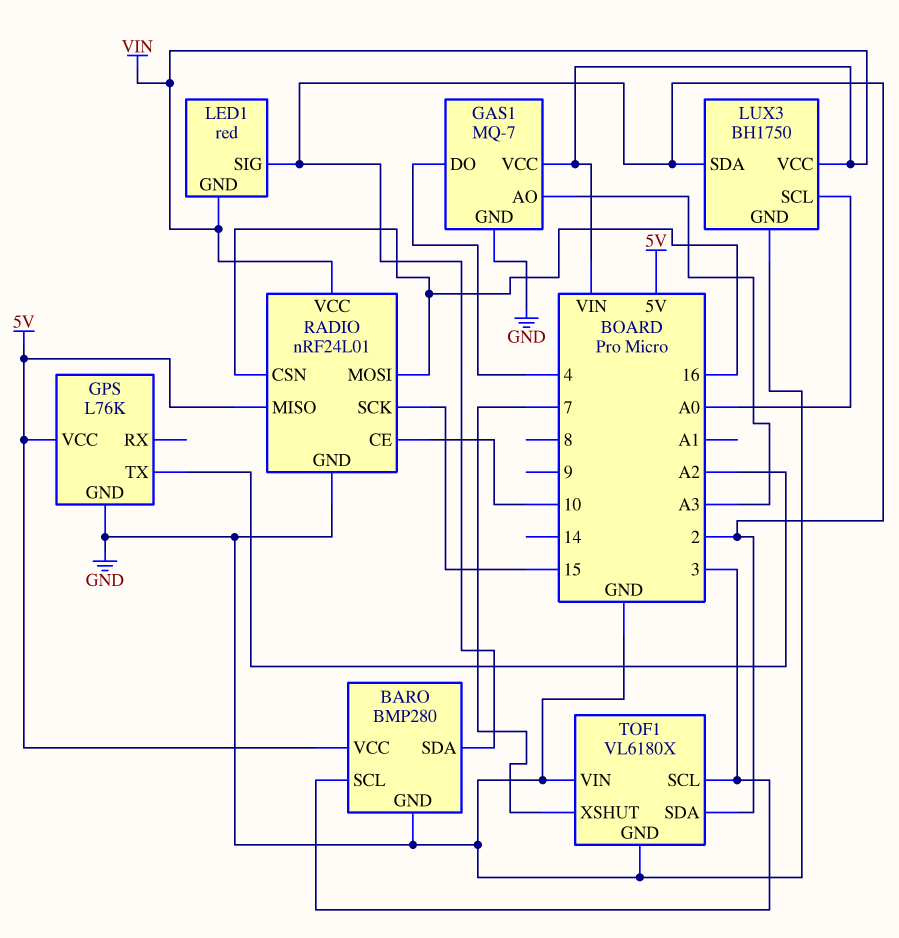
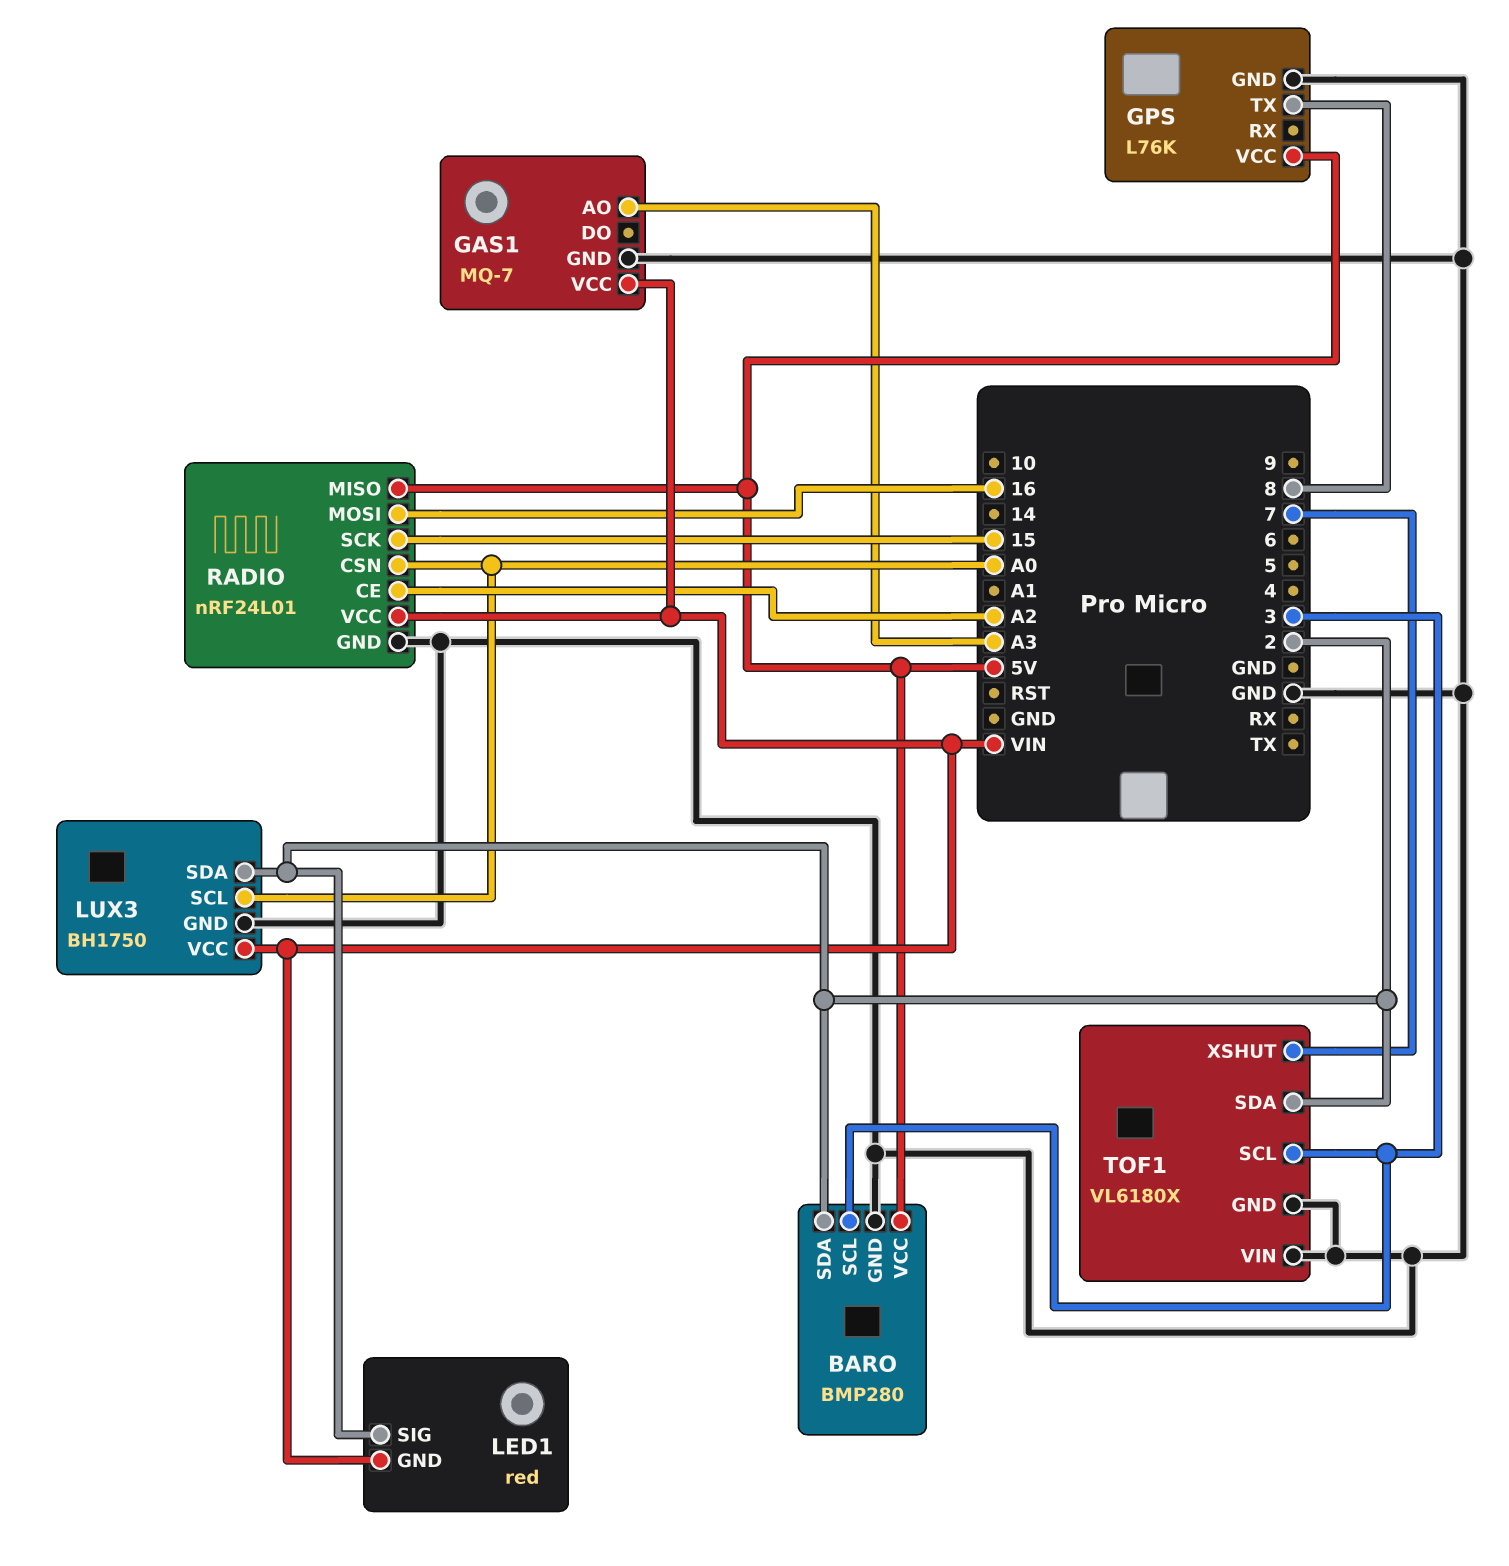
GAS1 pin DO: 4 -> none
GPS pin TX: A2 -> 8
RADIO pin CE: 10 -> A2
RADIO pin CSN: 16 -> A0

